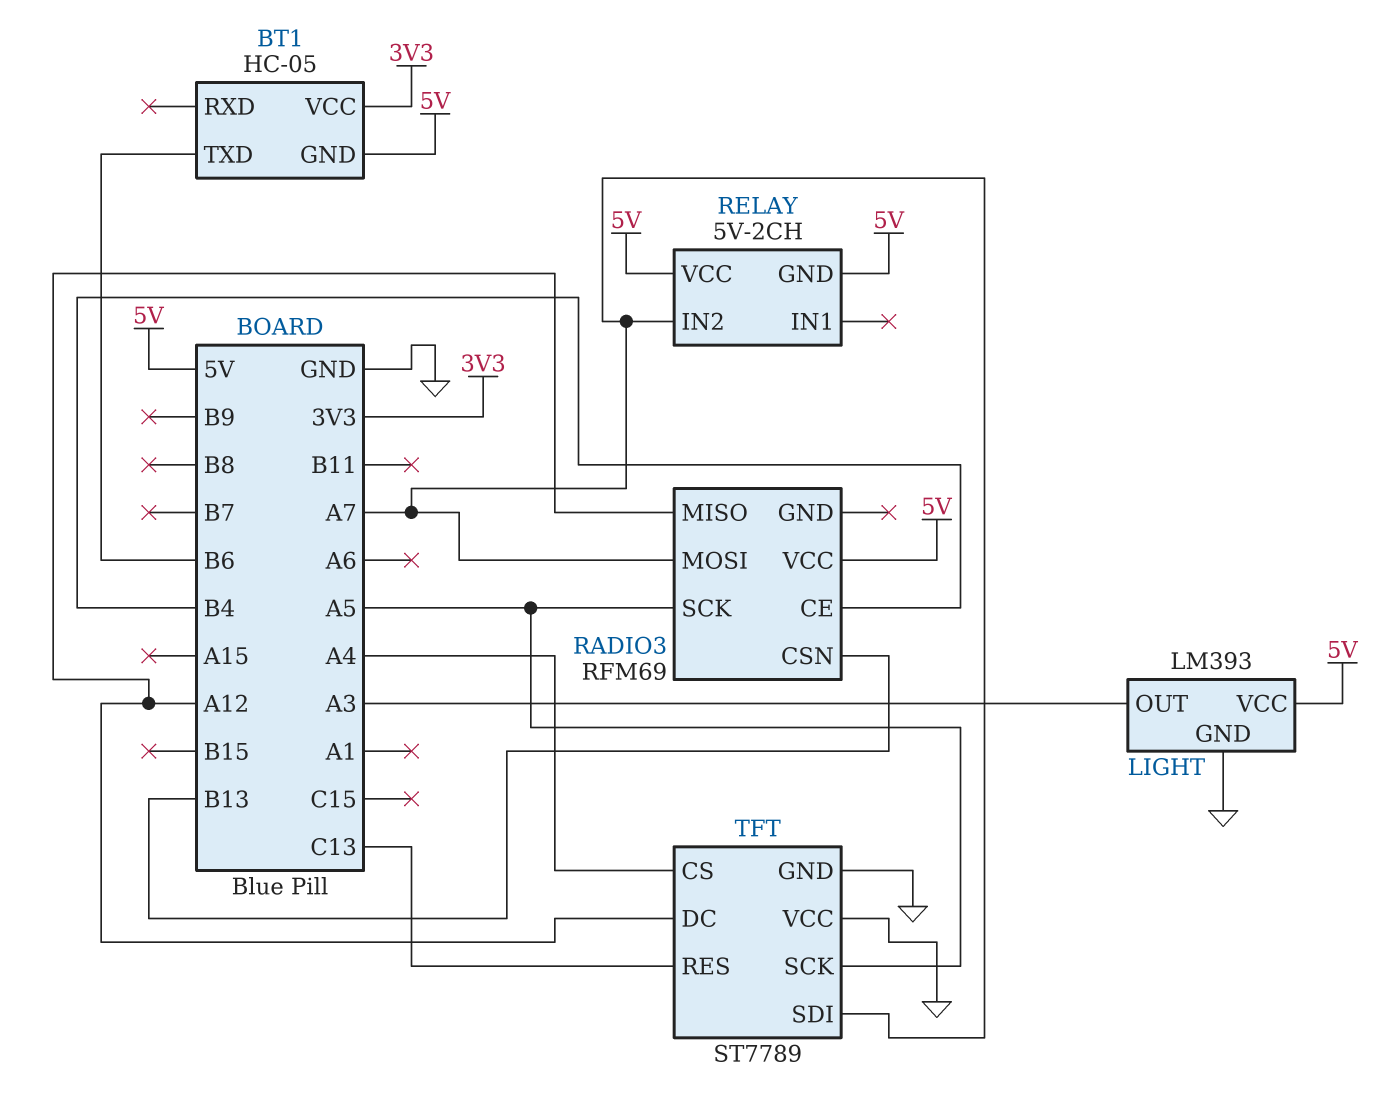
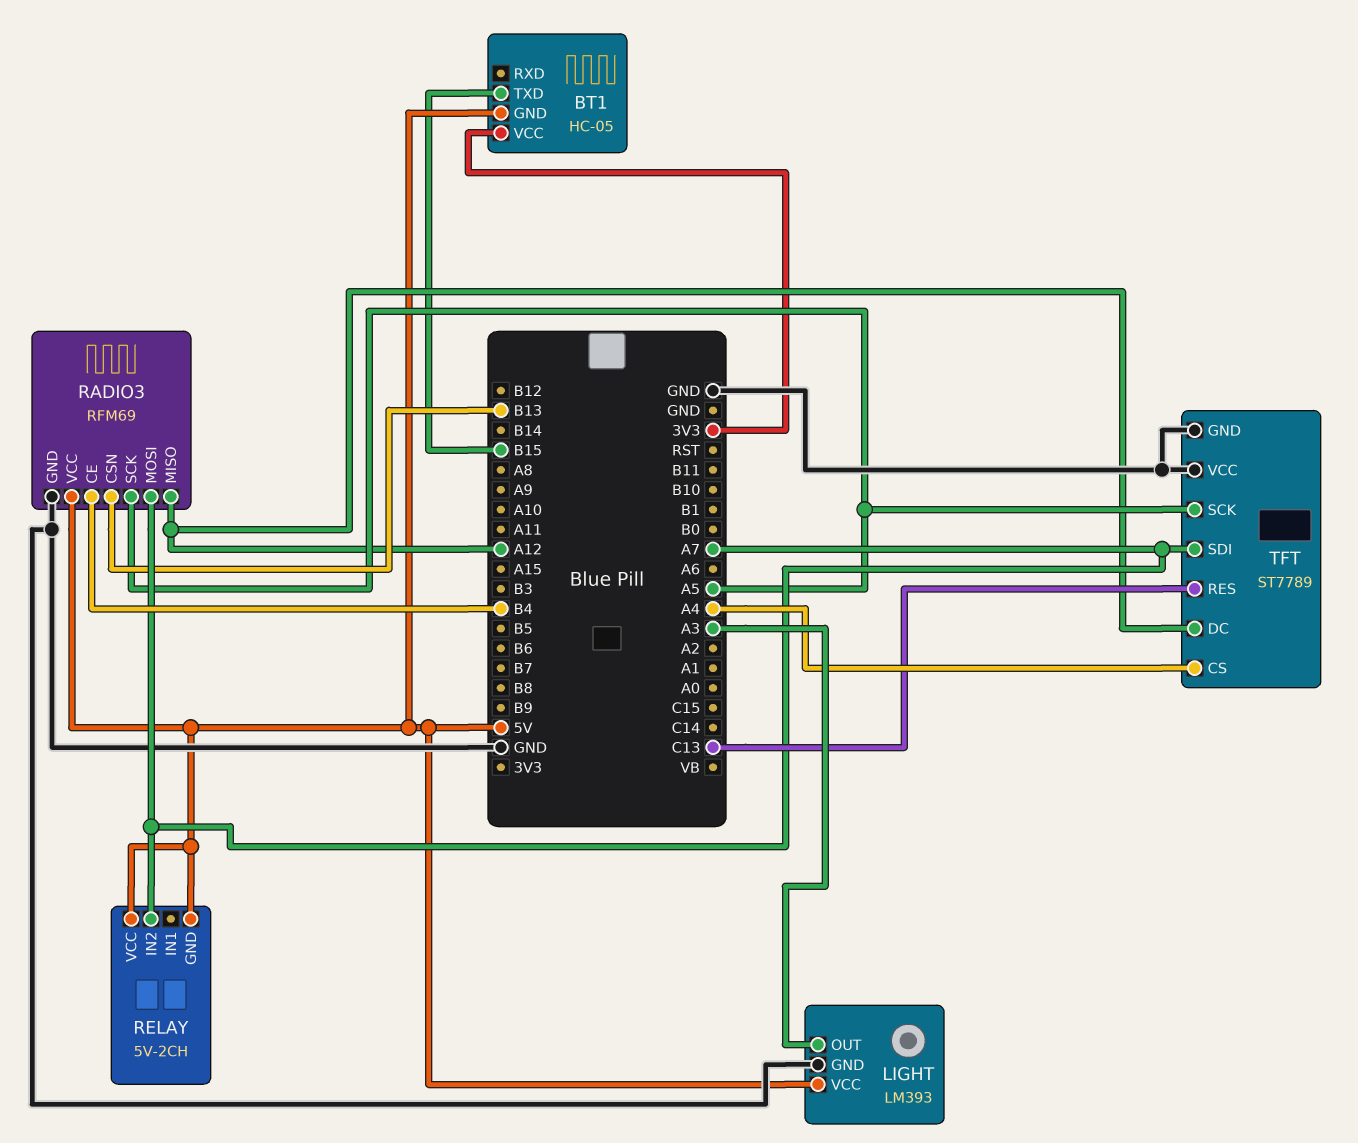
BT1 pin TXD: B6 -> B15
RADIO3 pin GND: none -> GND

